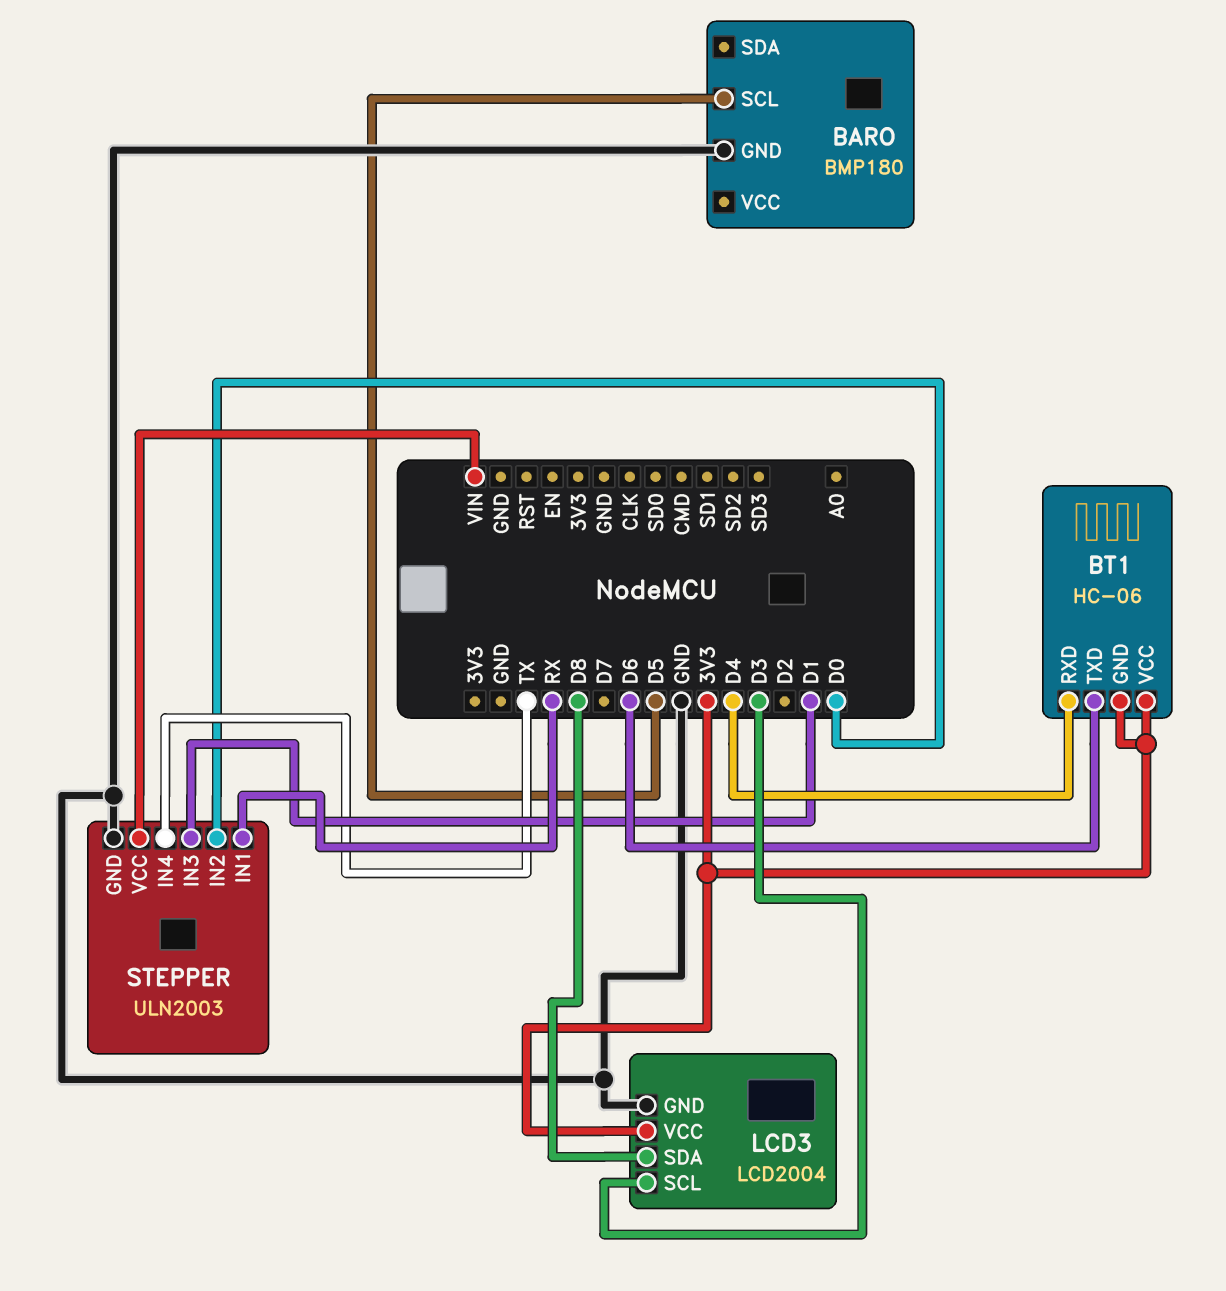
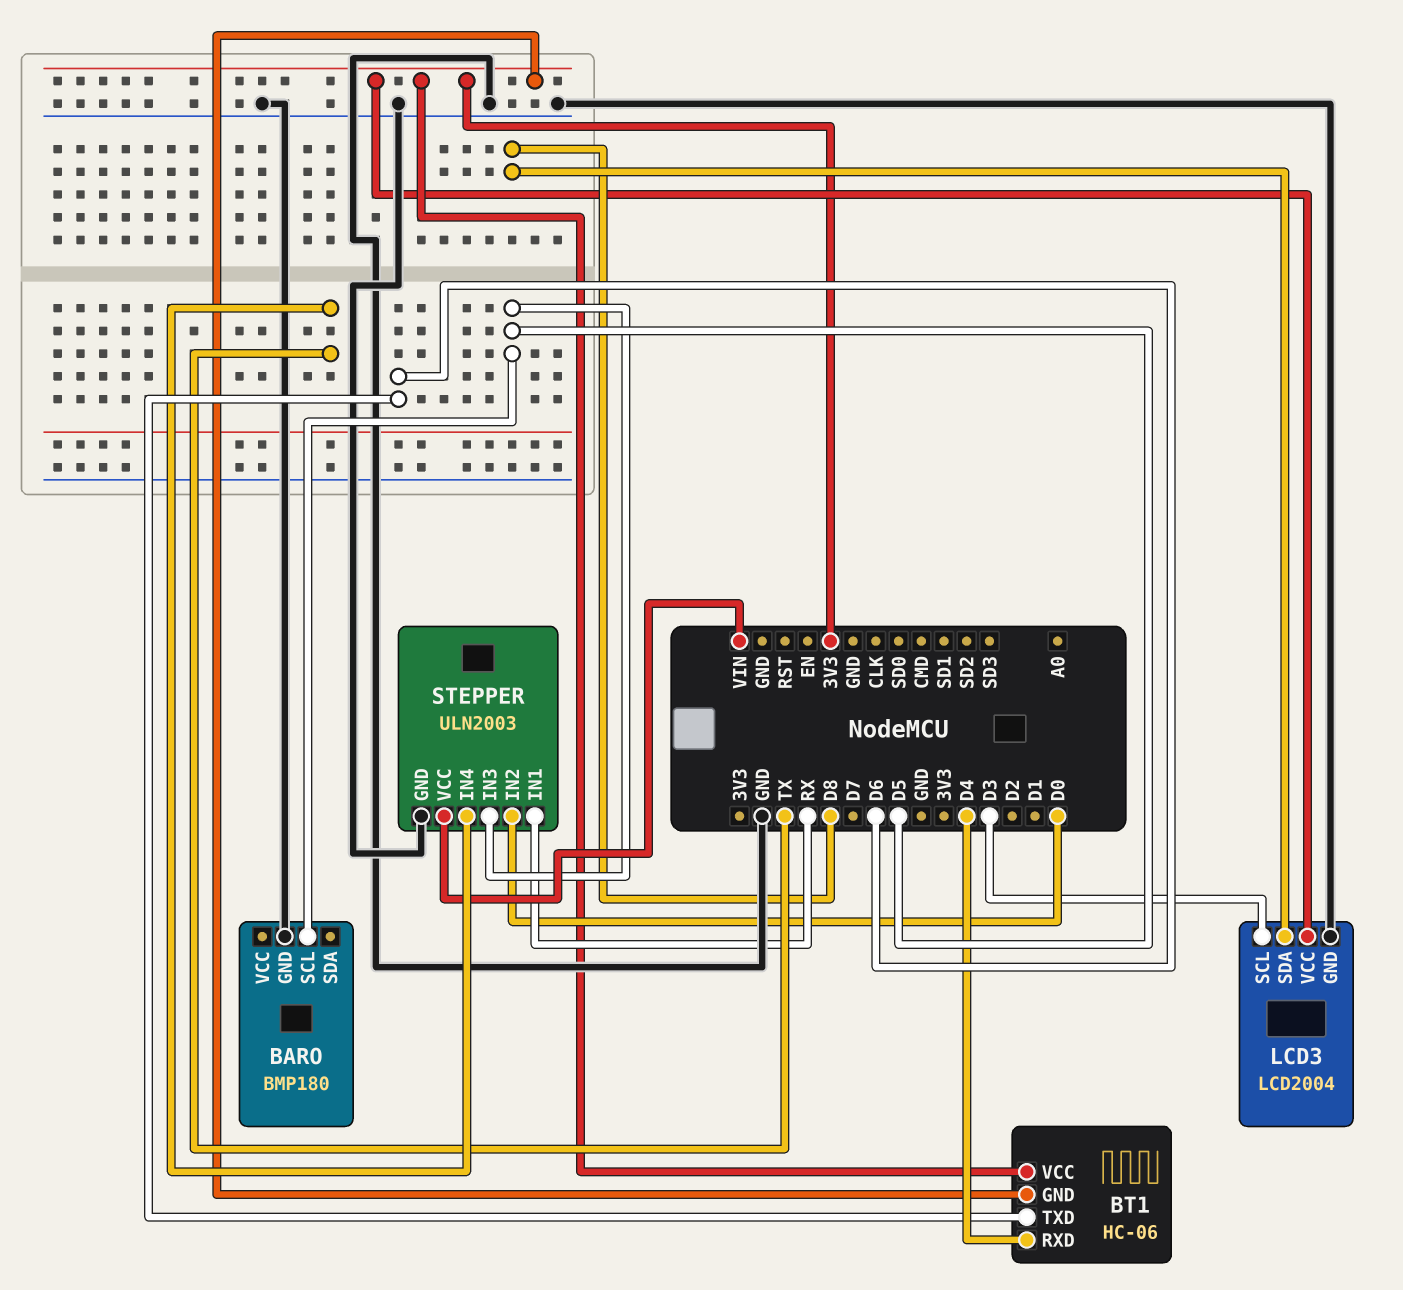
STEPPER pin IN3: D1 -> D5

